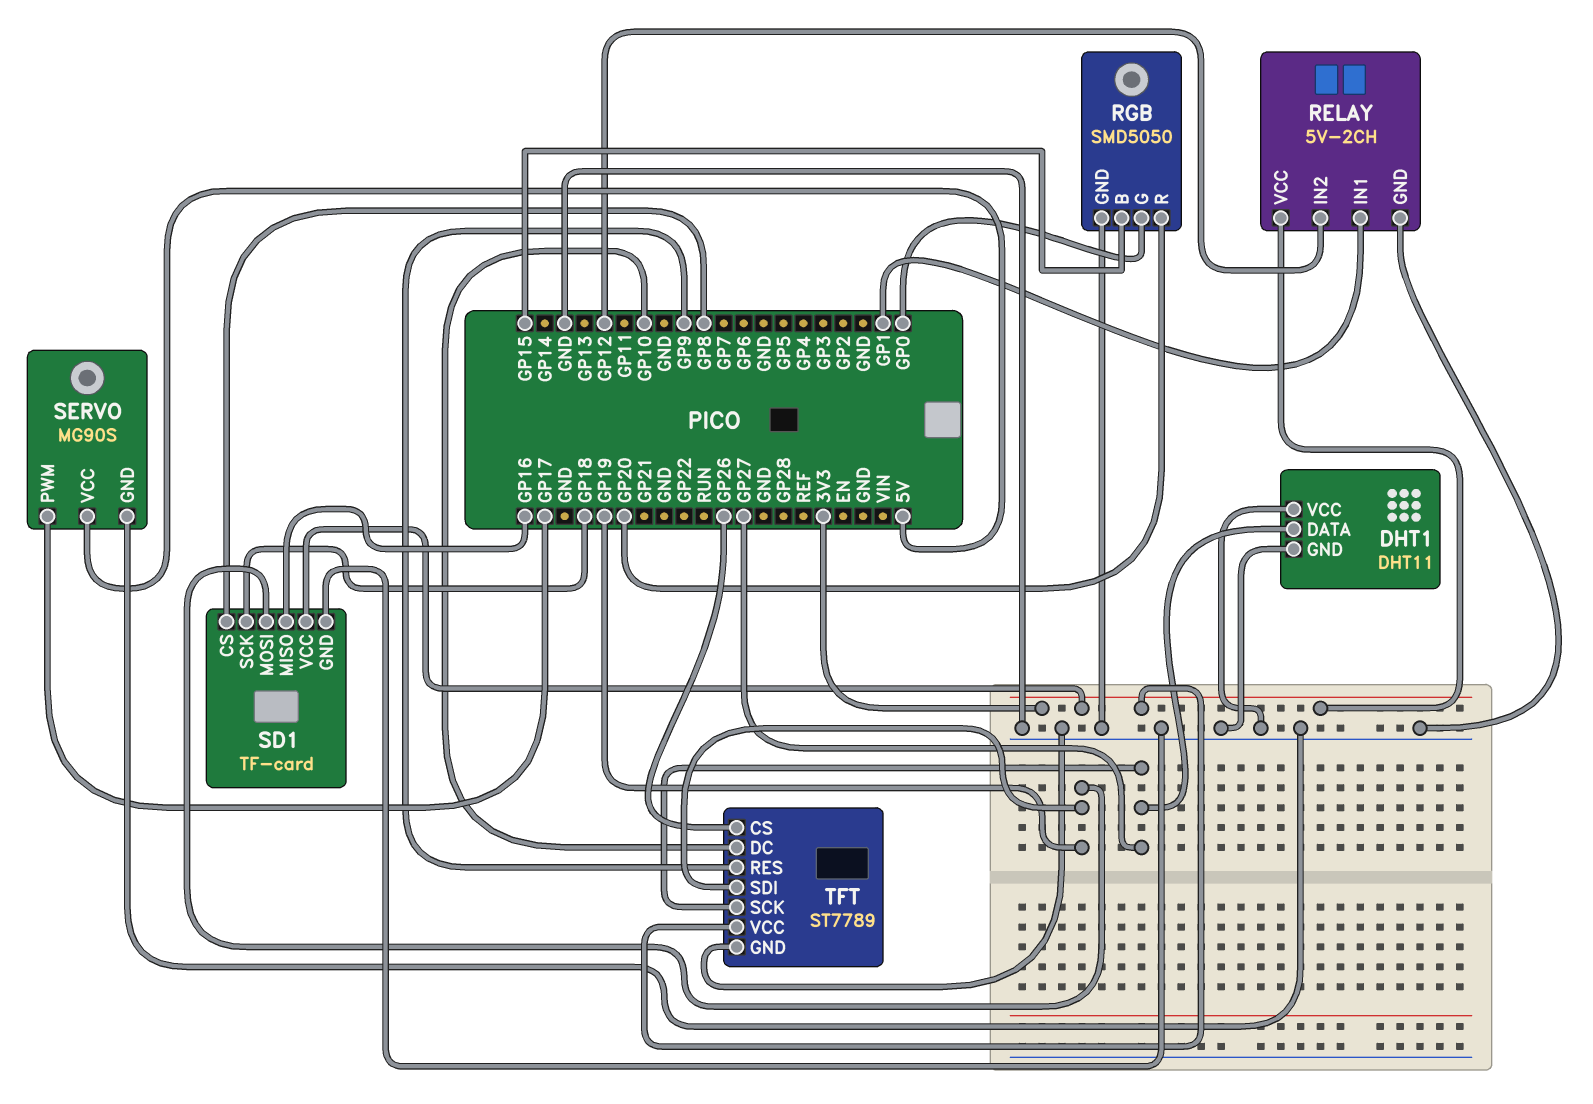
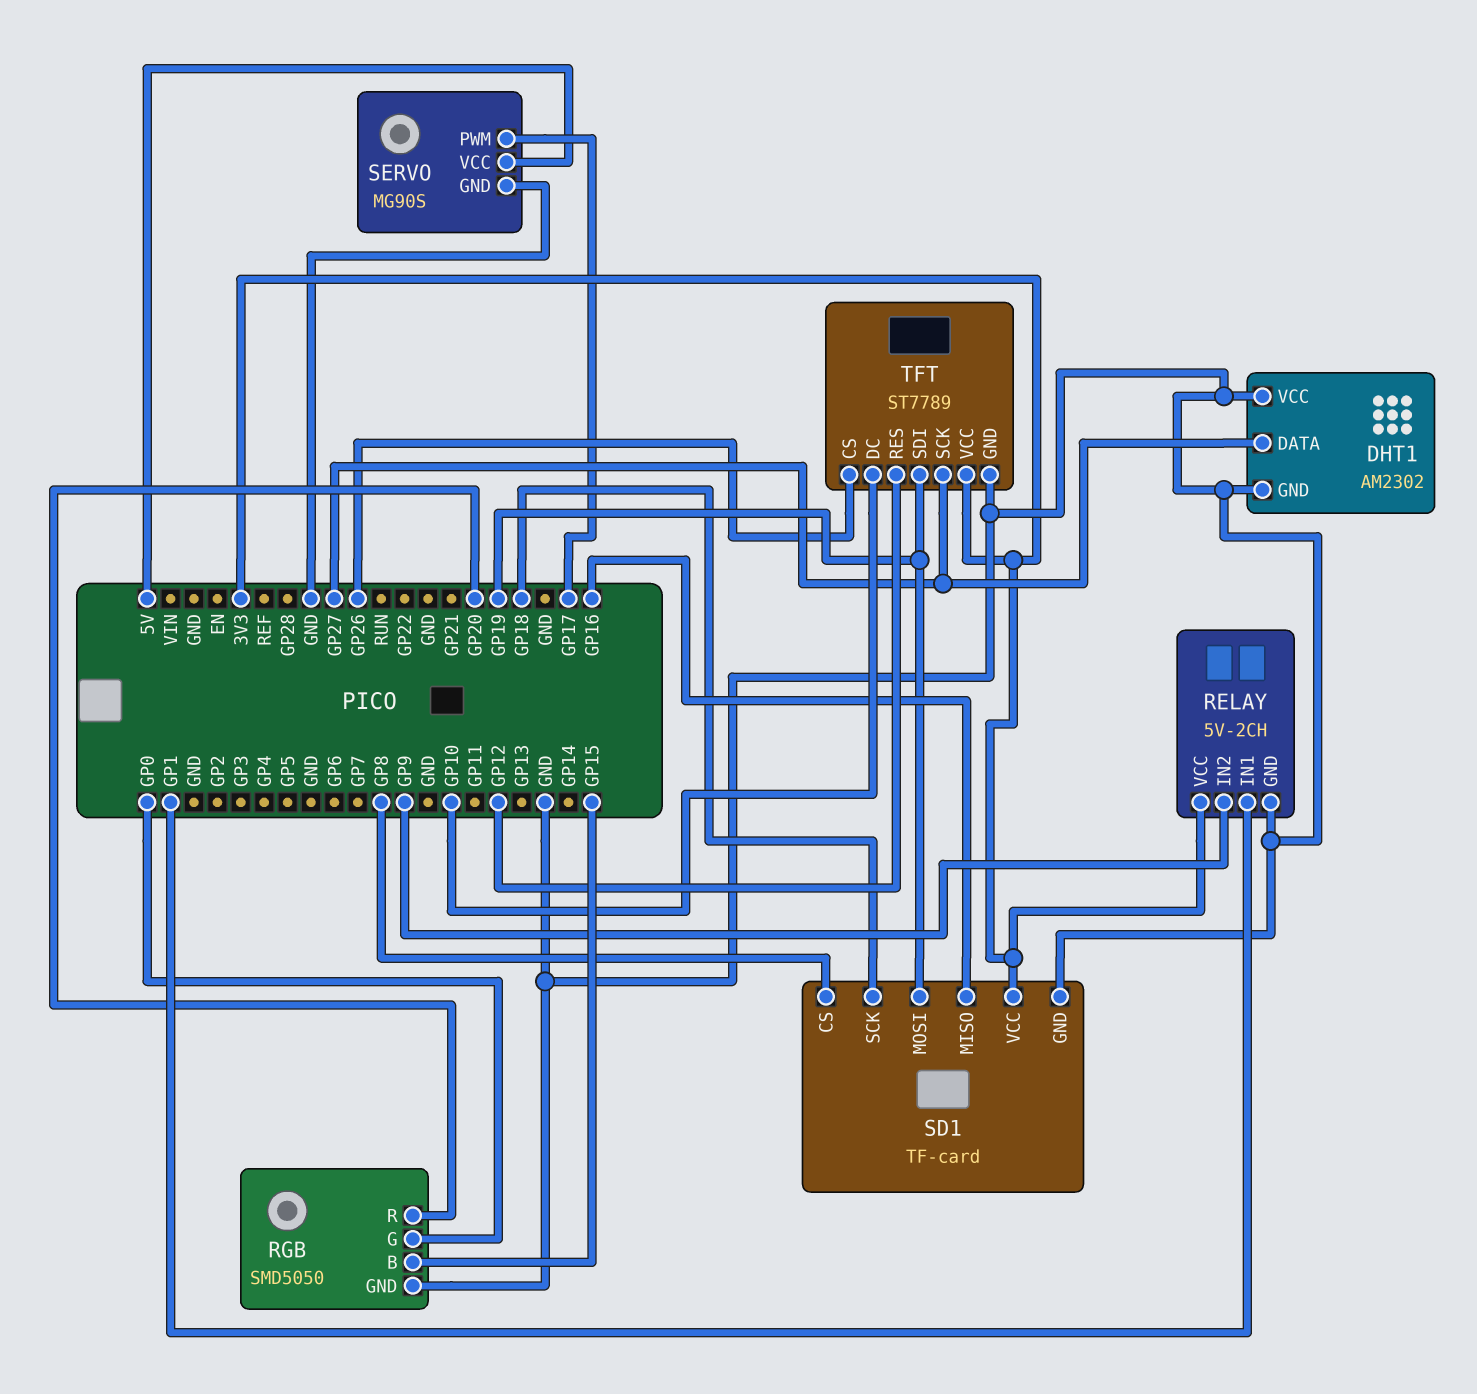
DHT1: DHT11 -> AM2302
RELAY pin IN2: GP12 -> GP9
TFT pin RES: GP9 -> GP12

